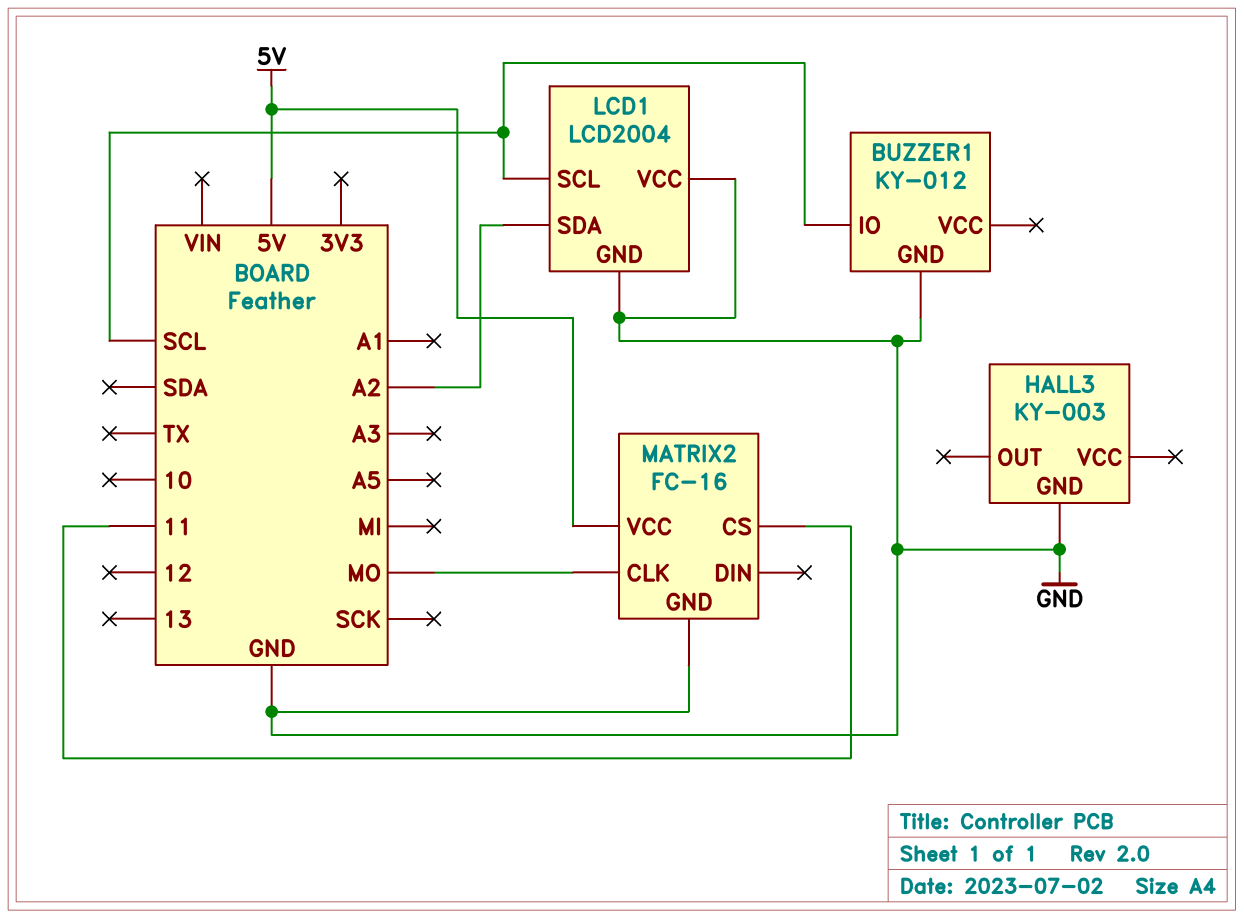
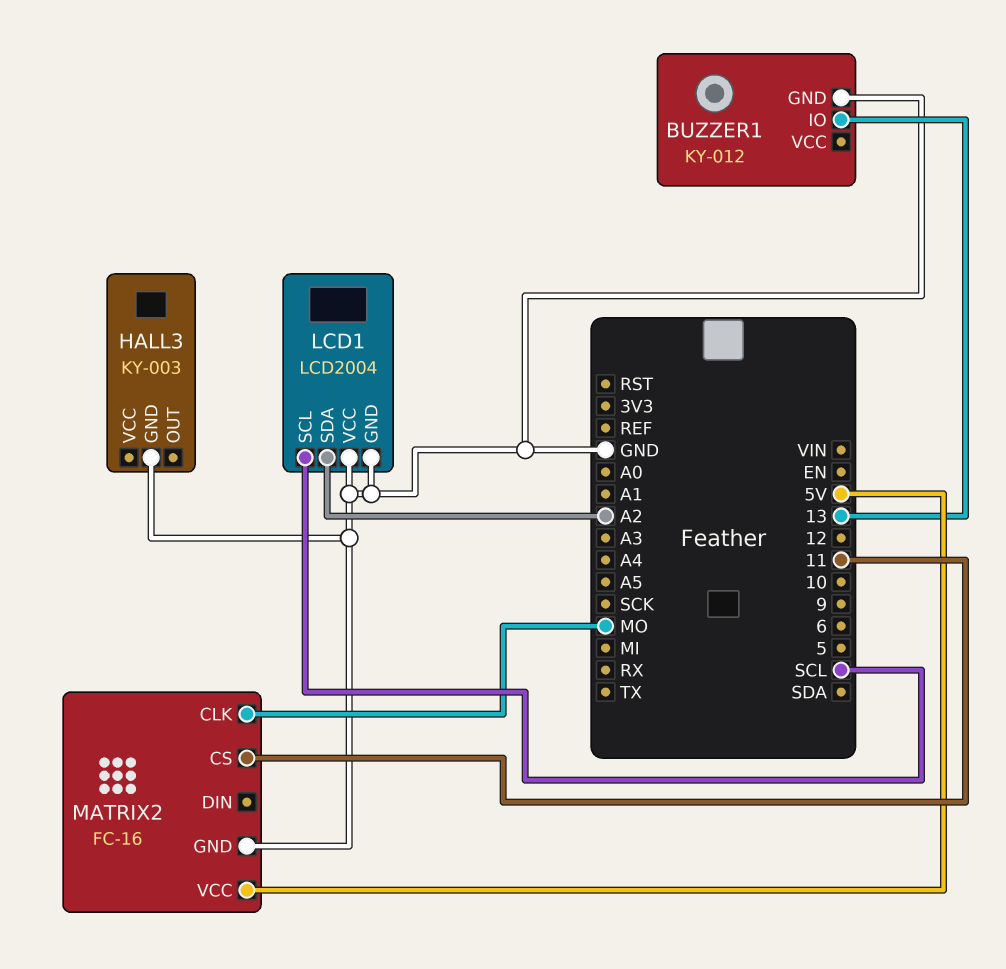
BUZZER1 pin IO: SCL -> 13

